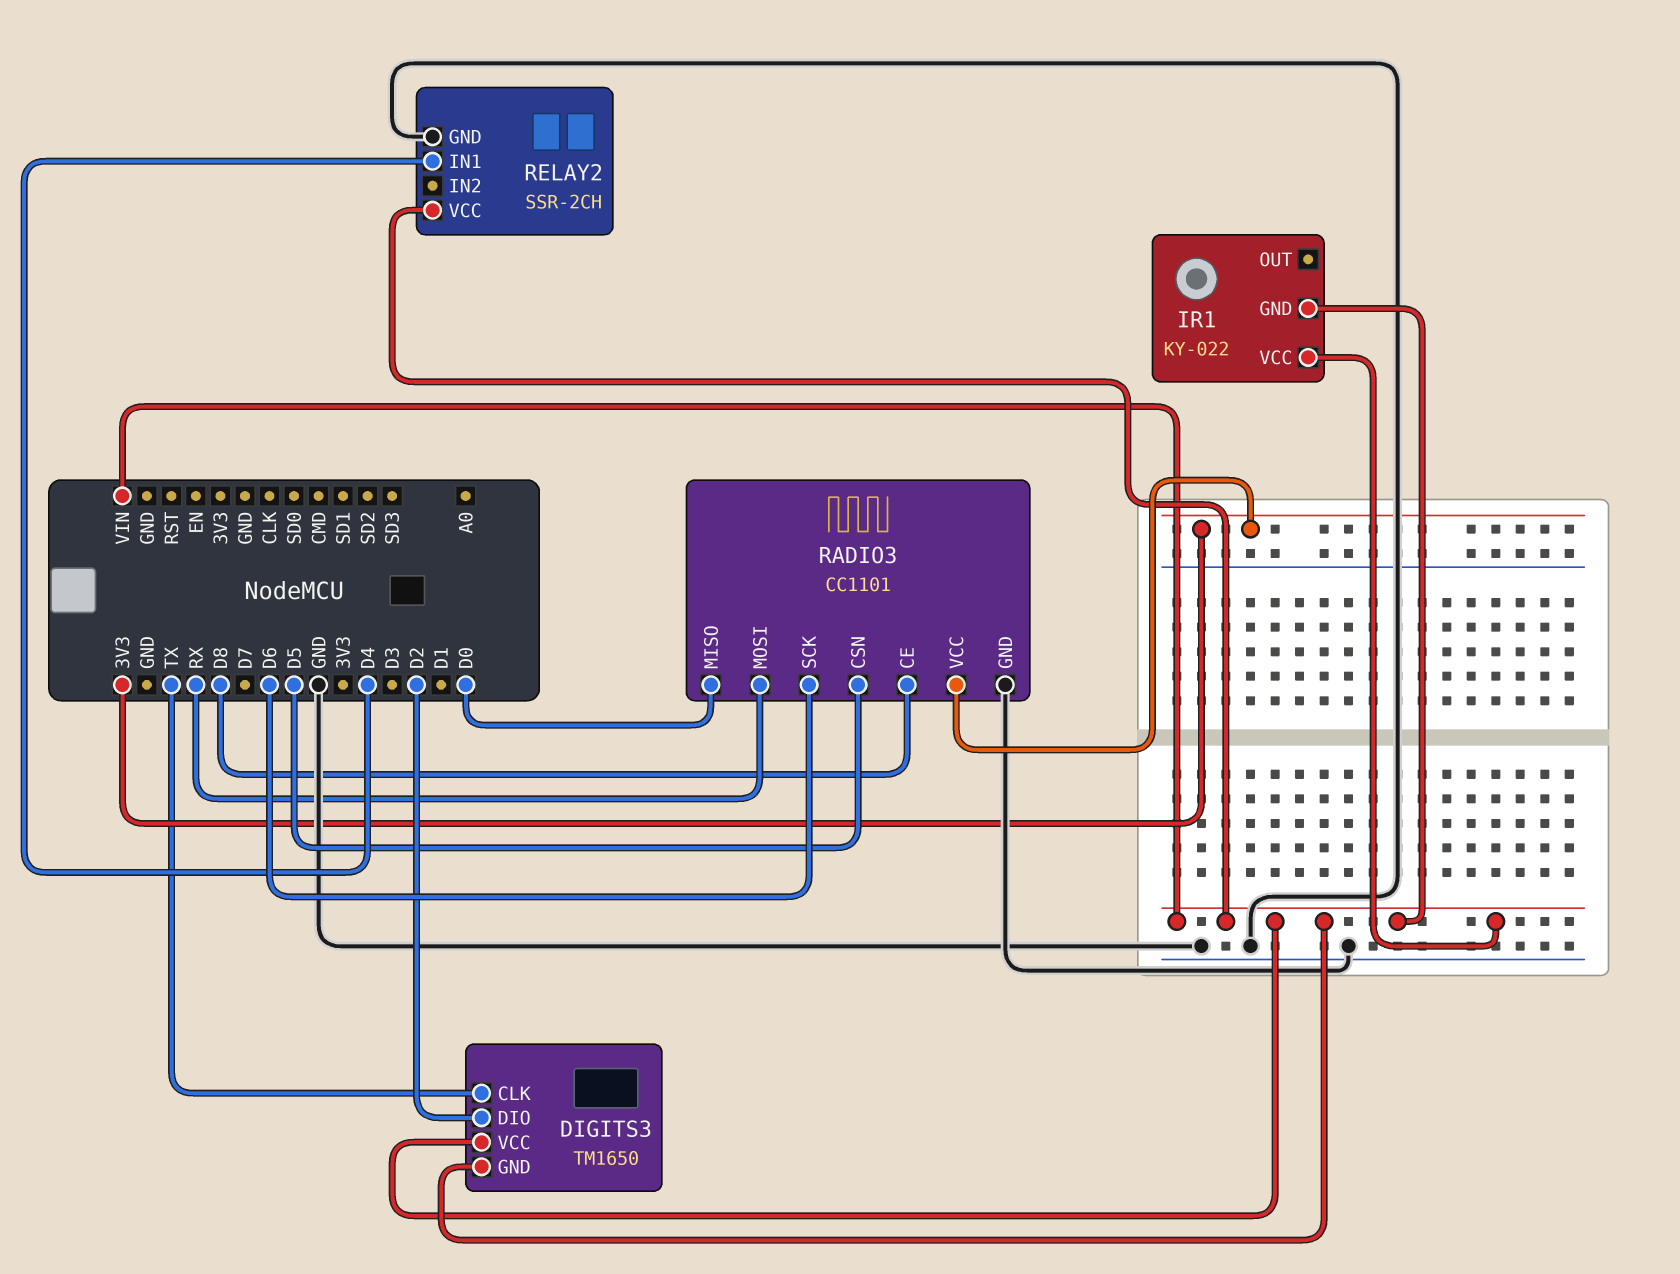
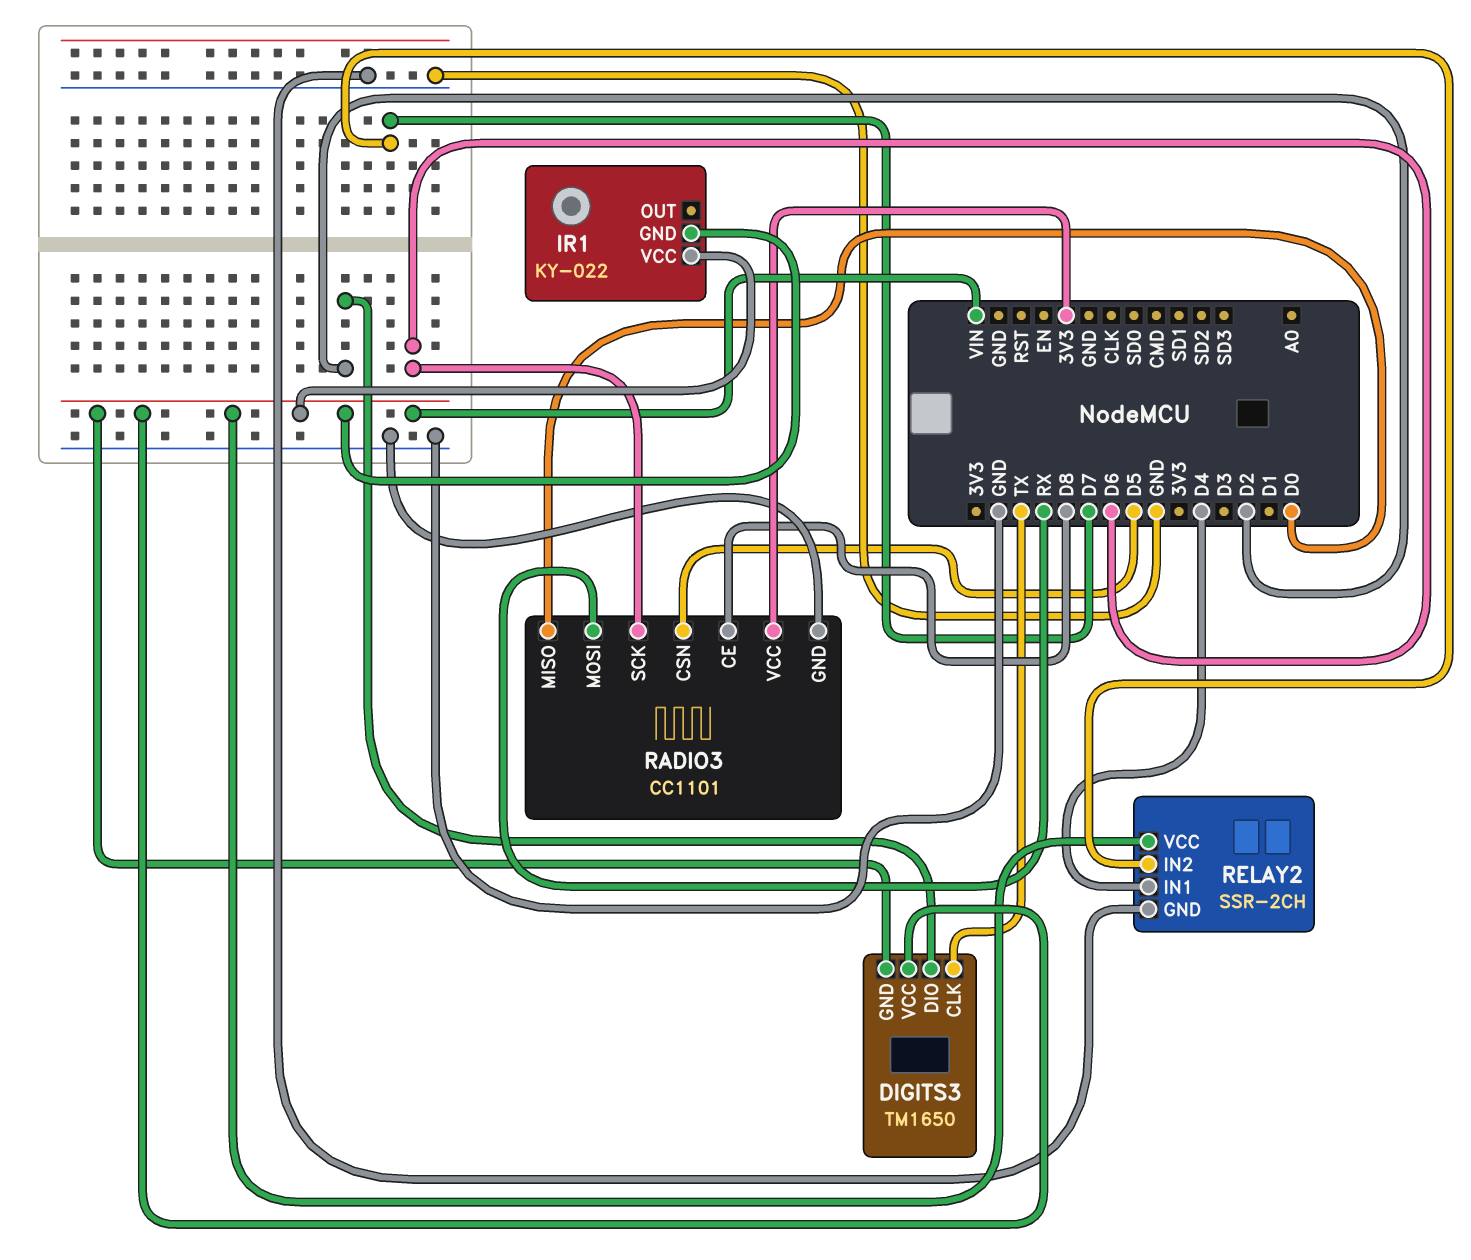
RELAY2 pin IN2: none -> D7

